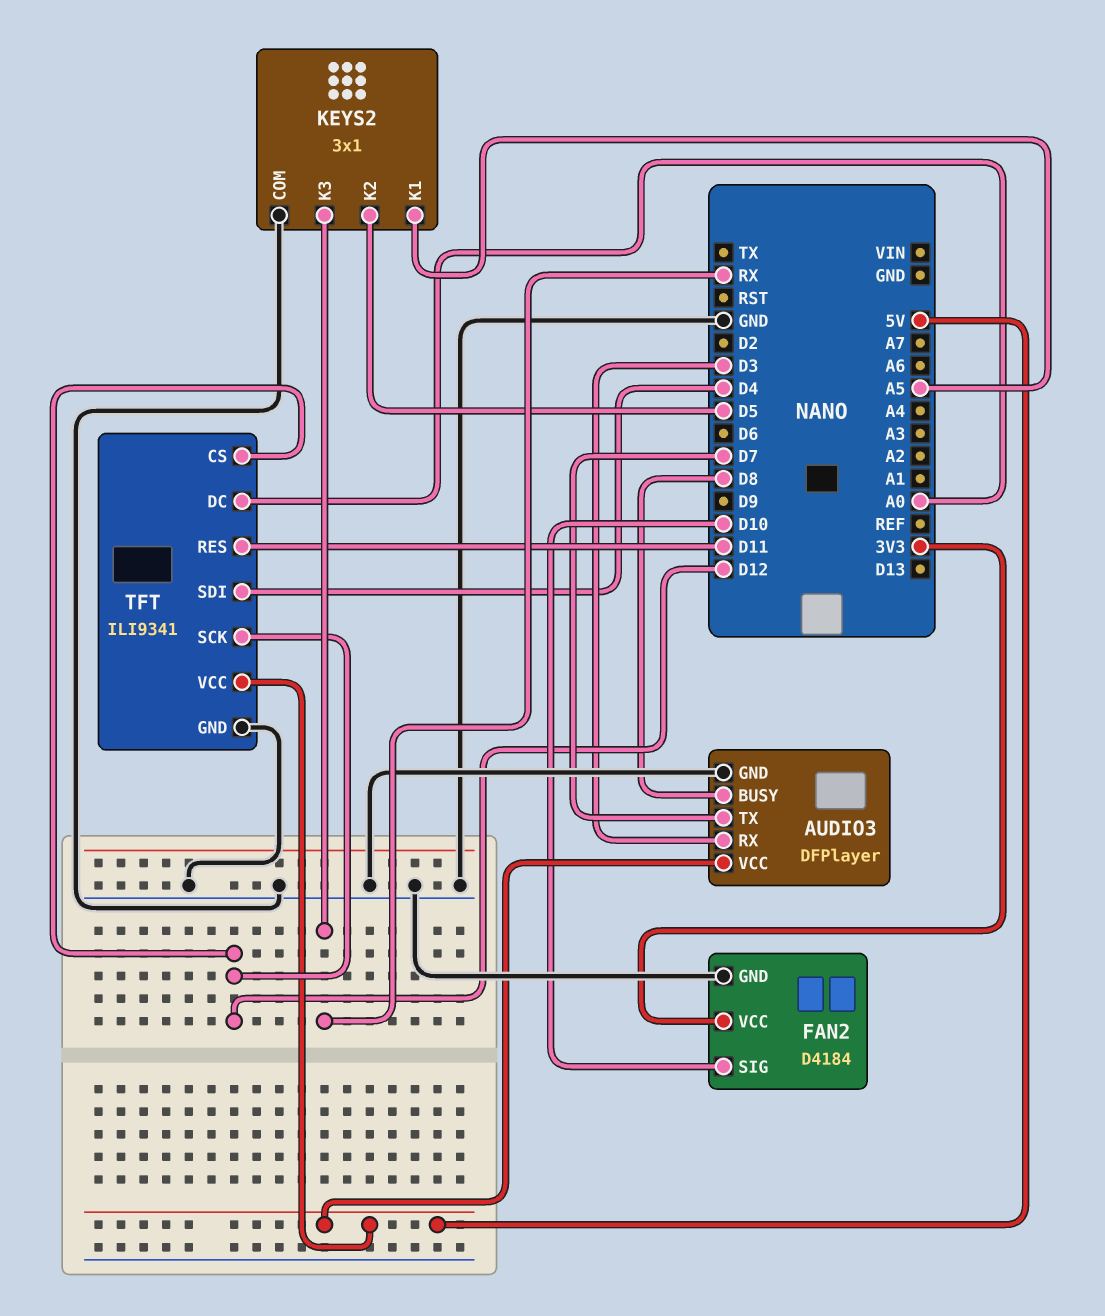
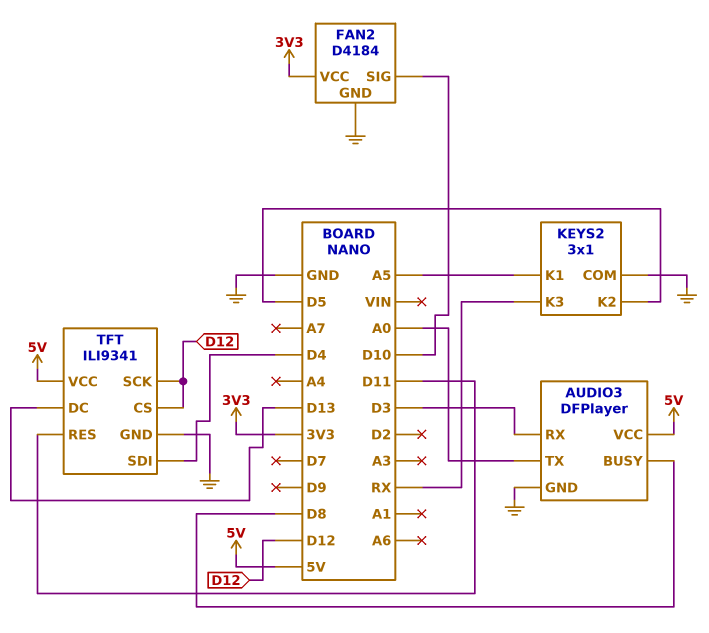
AUDIO3 pin TX: D7 -> A0
TFT pin DC: A0 -> D13

